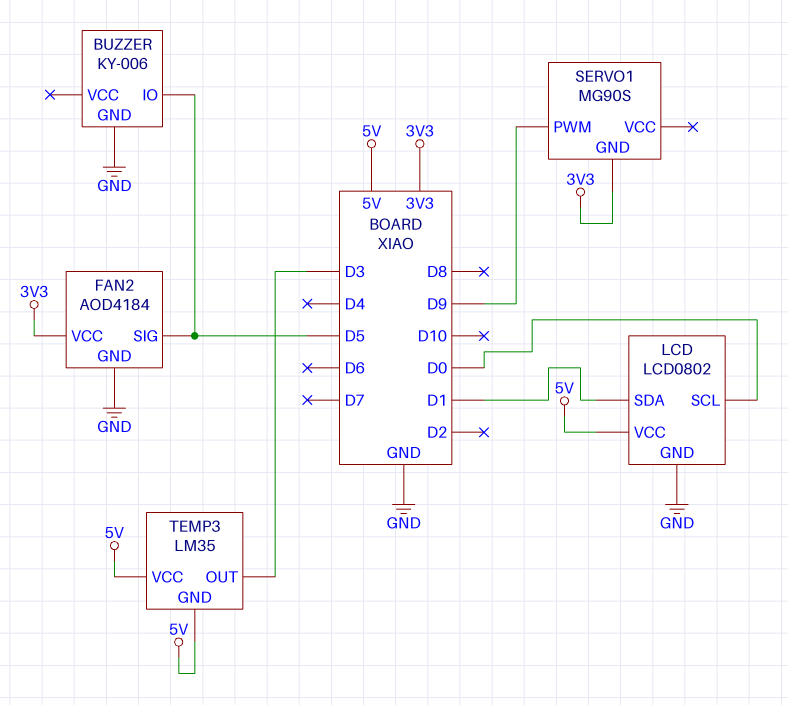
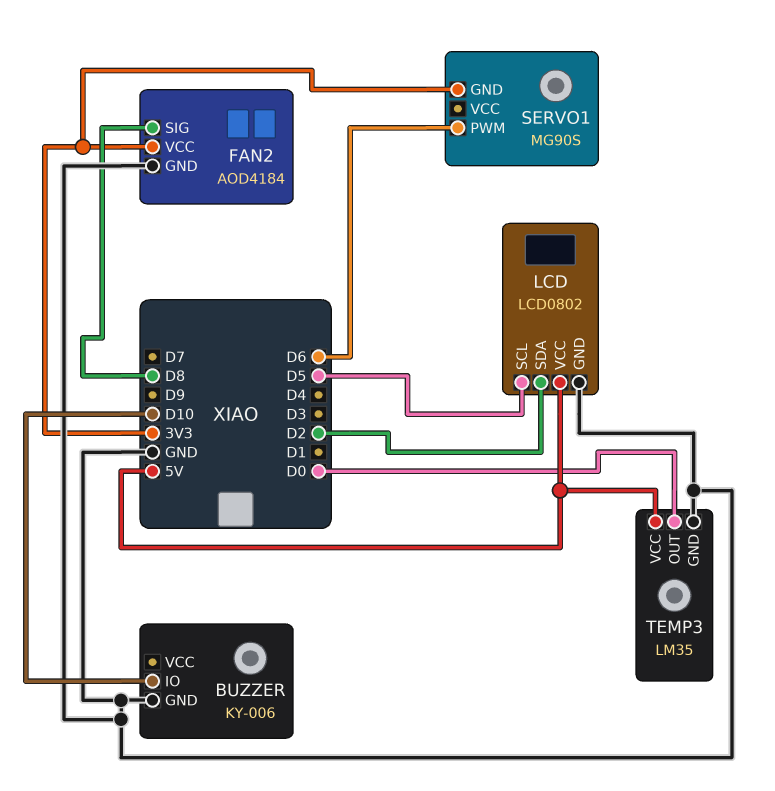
BUZZER pin IO: D5 -> D10
FAN2 pin SIG: D5 -> D8
LCD pin SCL: D0 -> D5
LCD pin SDA: D1 -> D2
SERVO1 pin PWM: D9 -> D6
TEMP3 pin GND: 5V -> GND
TEMP3 pin OUT: D3 -> D0

